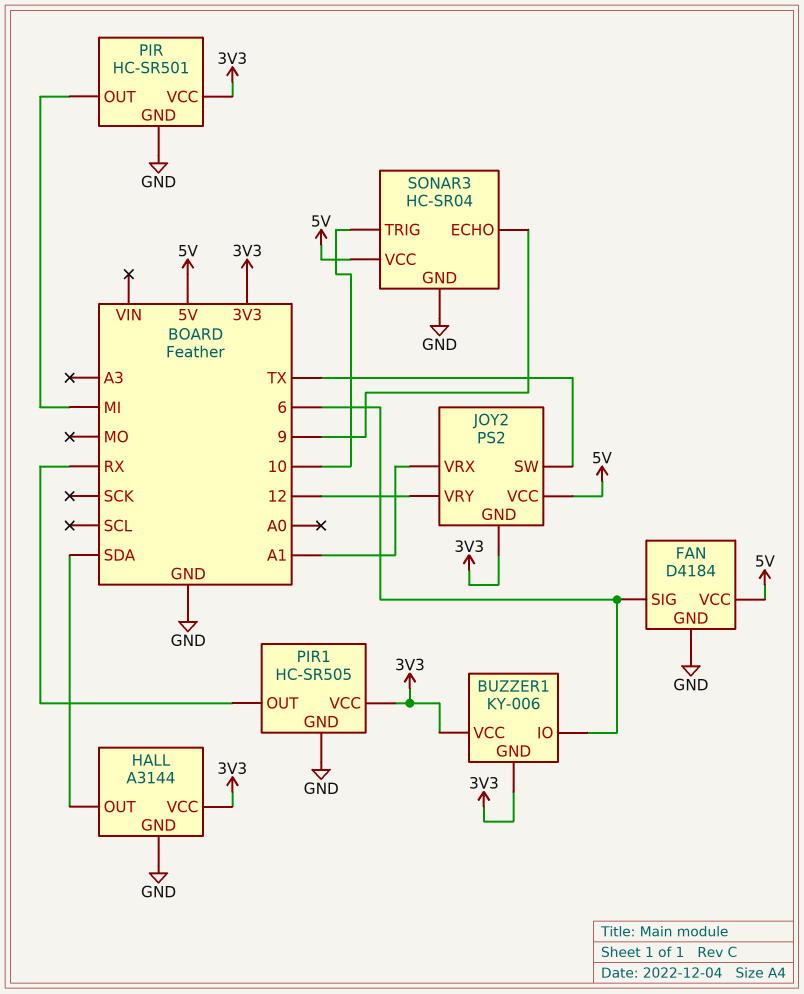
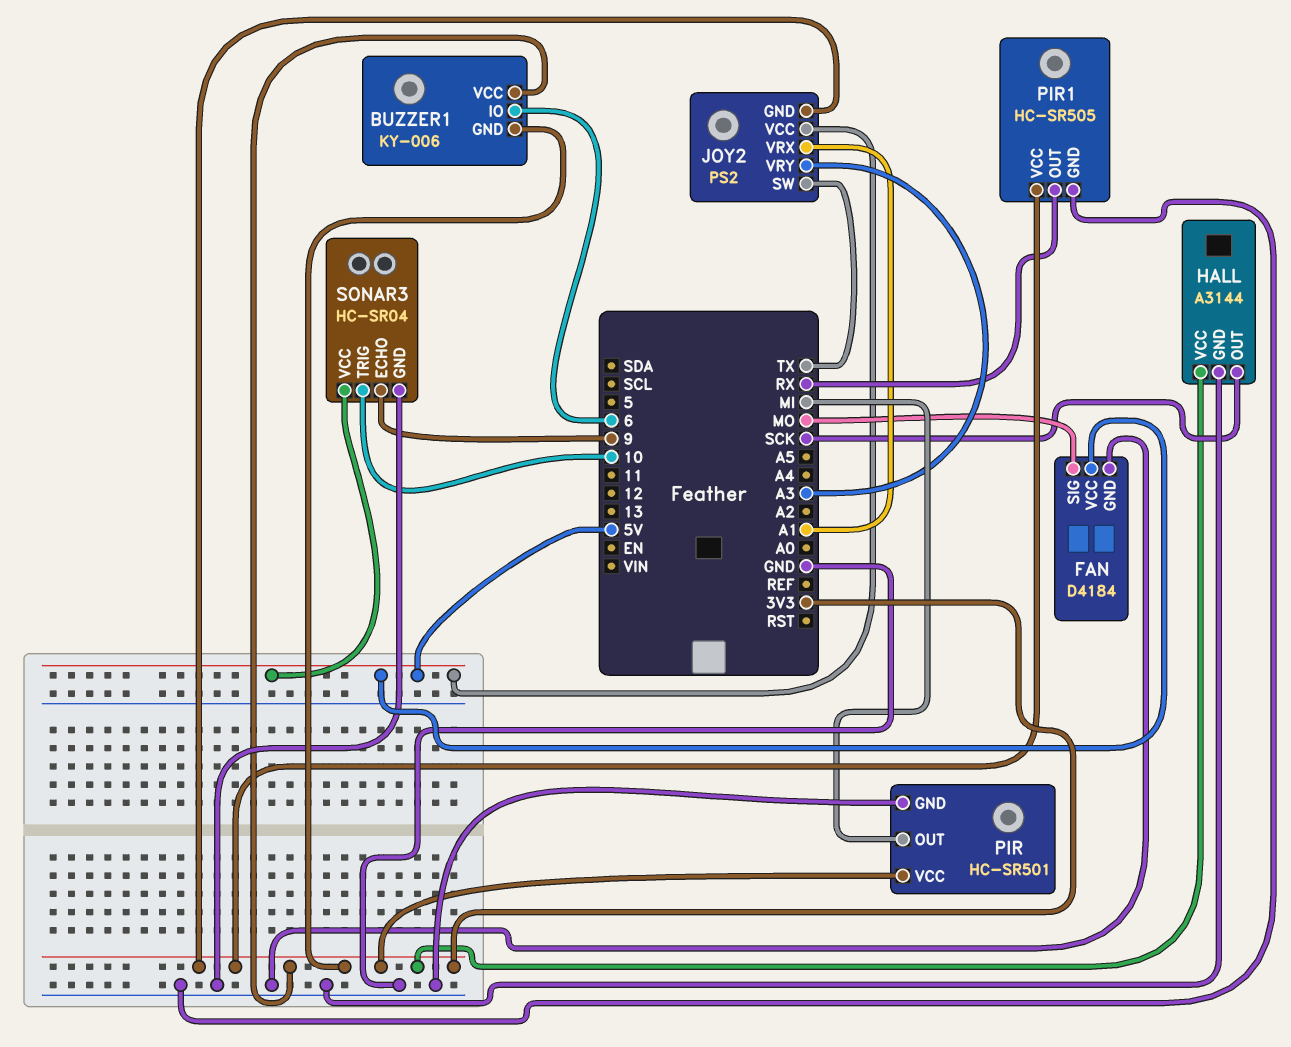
FAN pin SIG: 6 -> MO
HALL pin OUT: SDA -> SCK
JOY2 pin VRY: 12 -> A3

